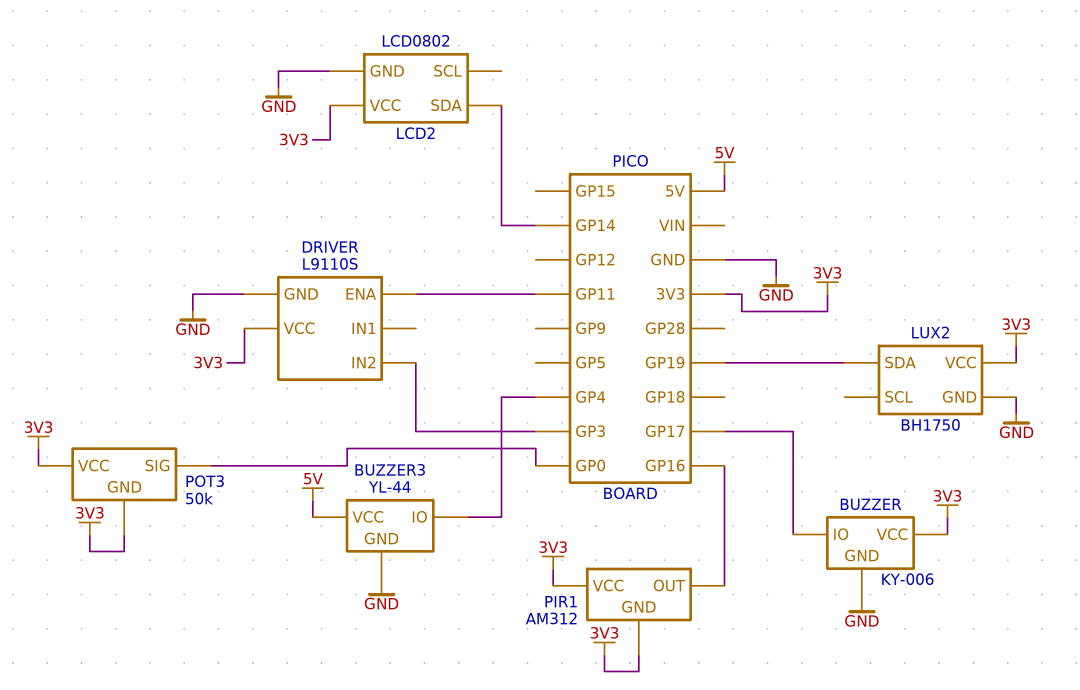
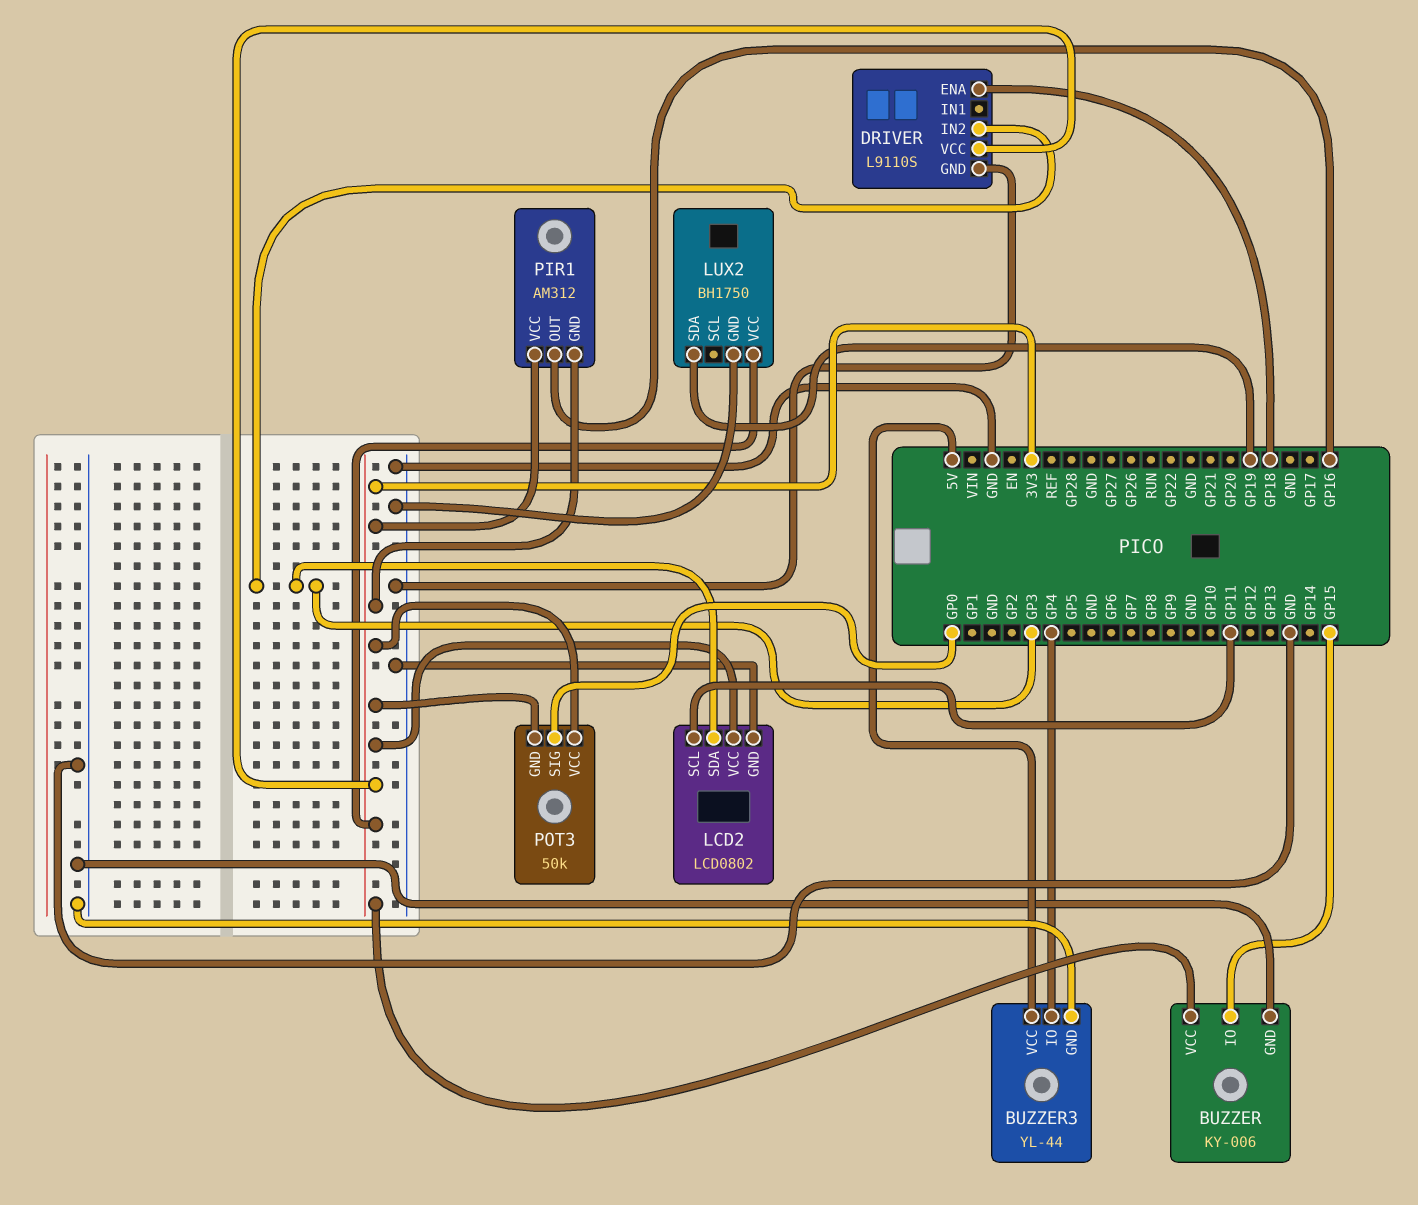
BUZZER pin IO: GP17 -> GP15
DRIVER pin ENA: GP11 -> GP18
LCD2 pin SCL: none -> GP11
LCD2 pin SDA: GP14 -> GP3

